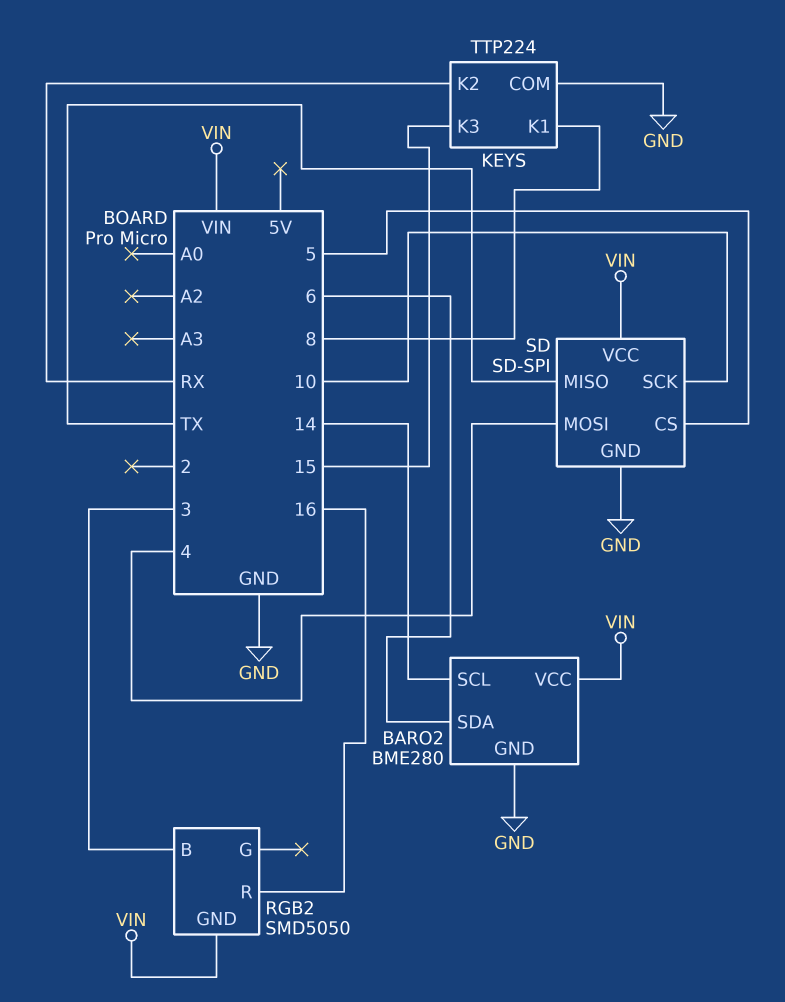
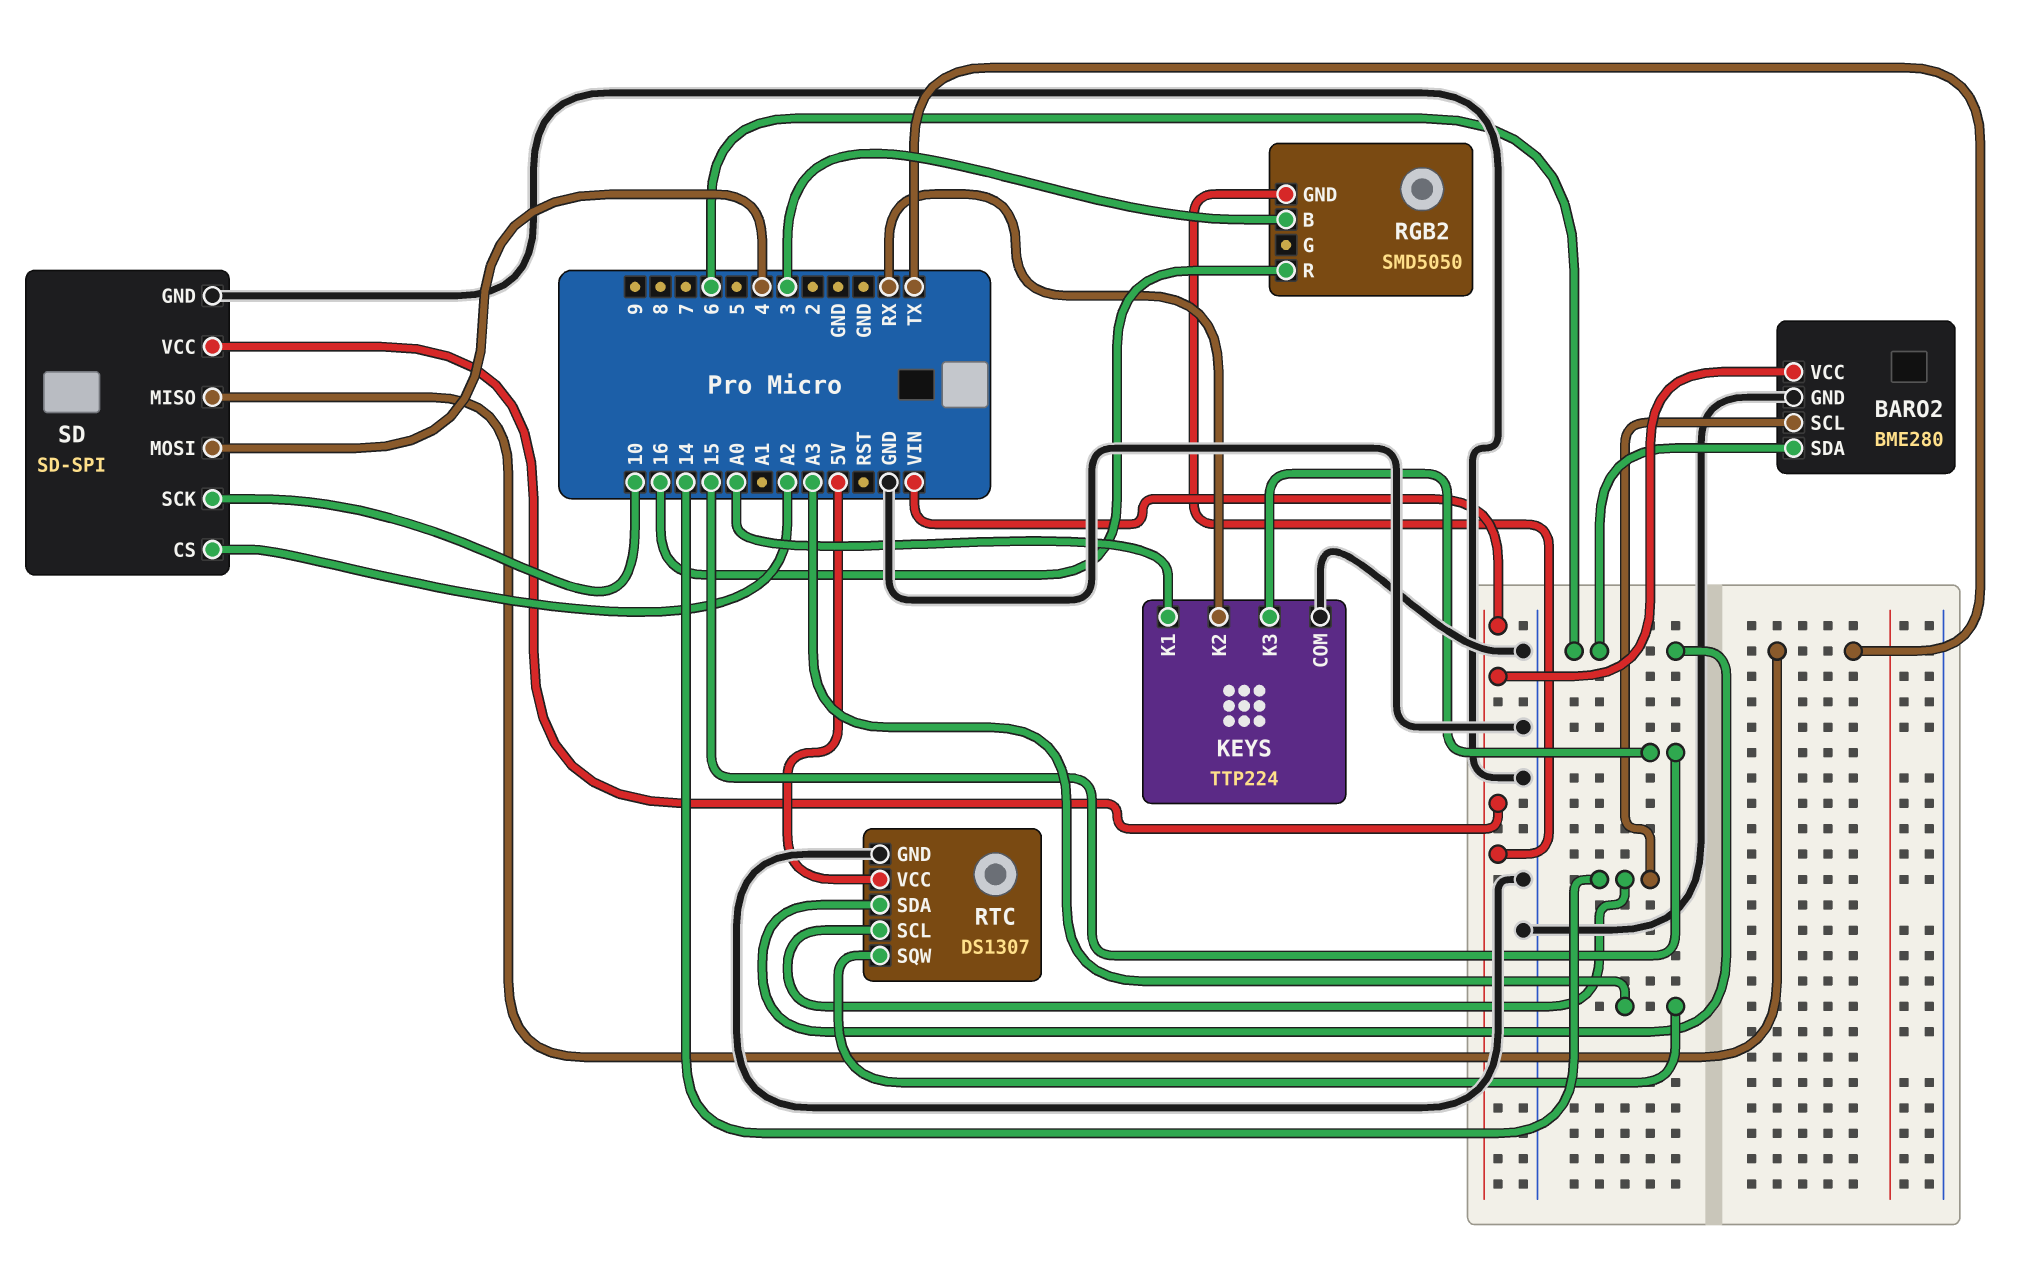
KEYS pin K1: 8 -> A0
RTC: none -> DS1307
RTC pin GND: none -> GND
RTC pin SCL: none -> 14
RTC pin SDA: none -> 6
RTC pin SQW: none -> A3
RTC pin VCC: none -> 5V
SD pin CS: 5 -> A2

